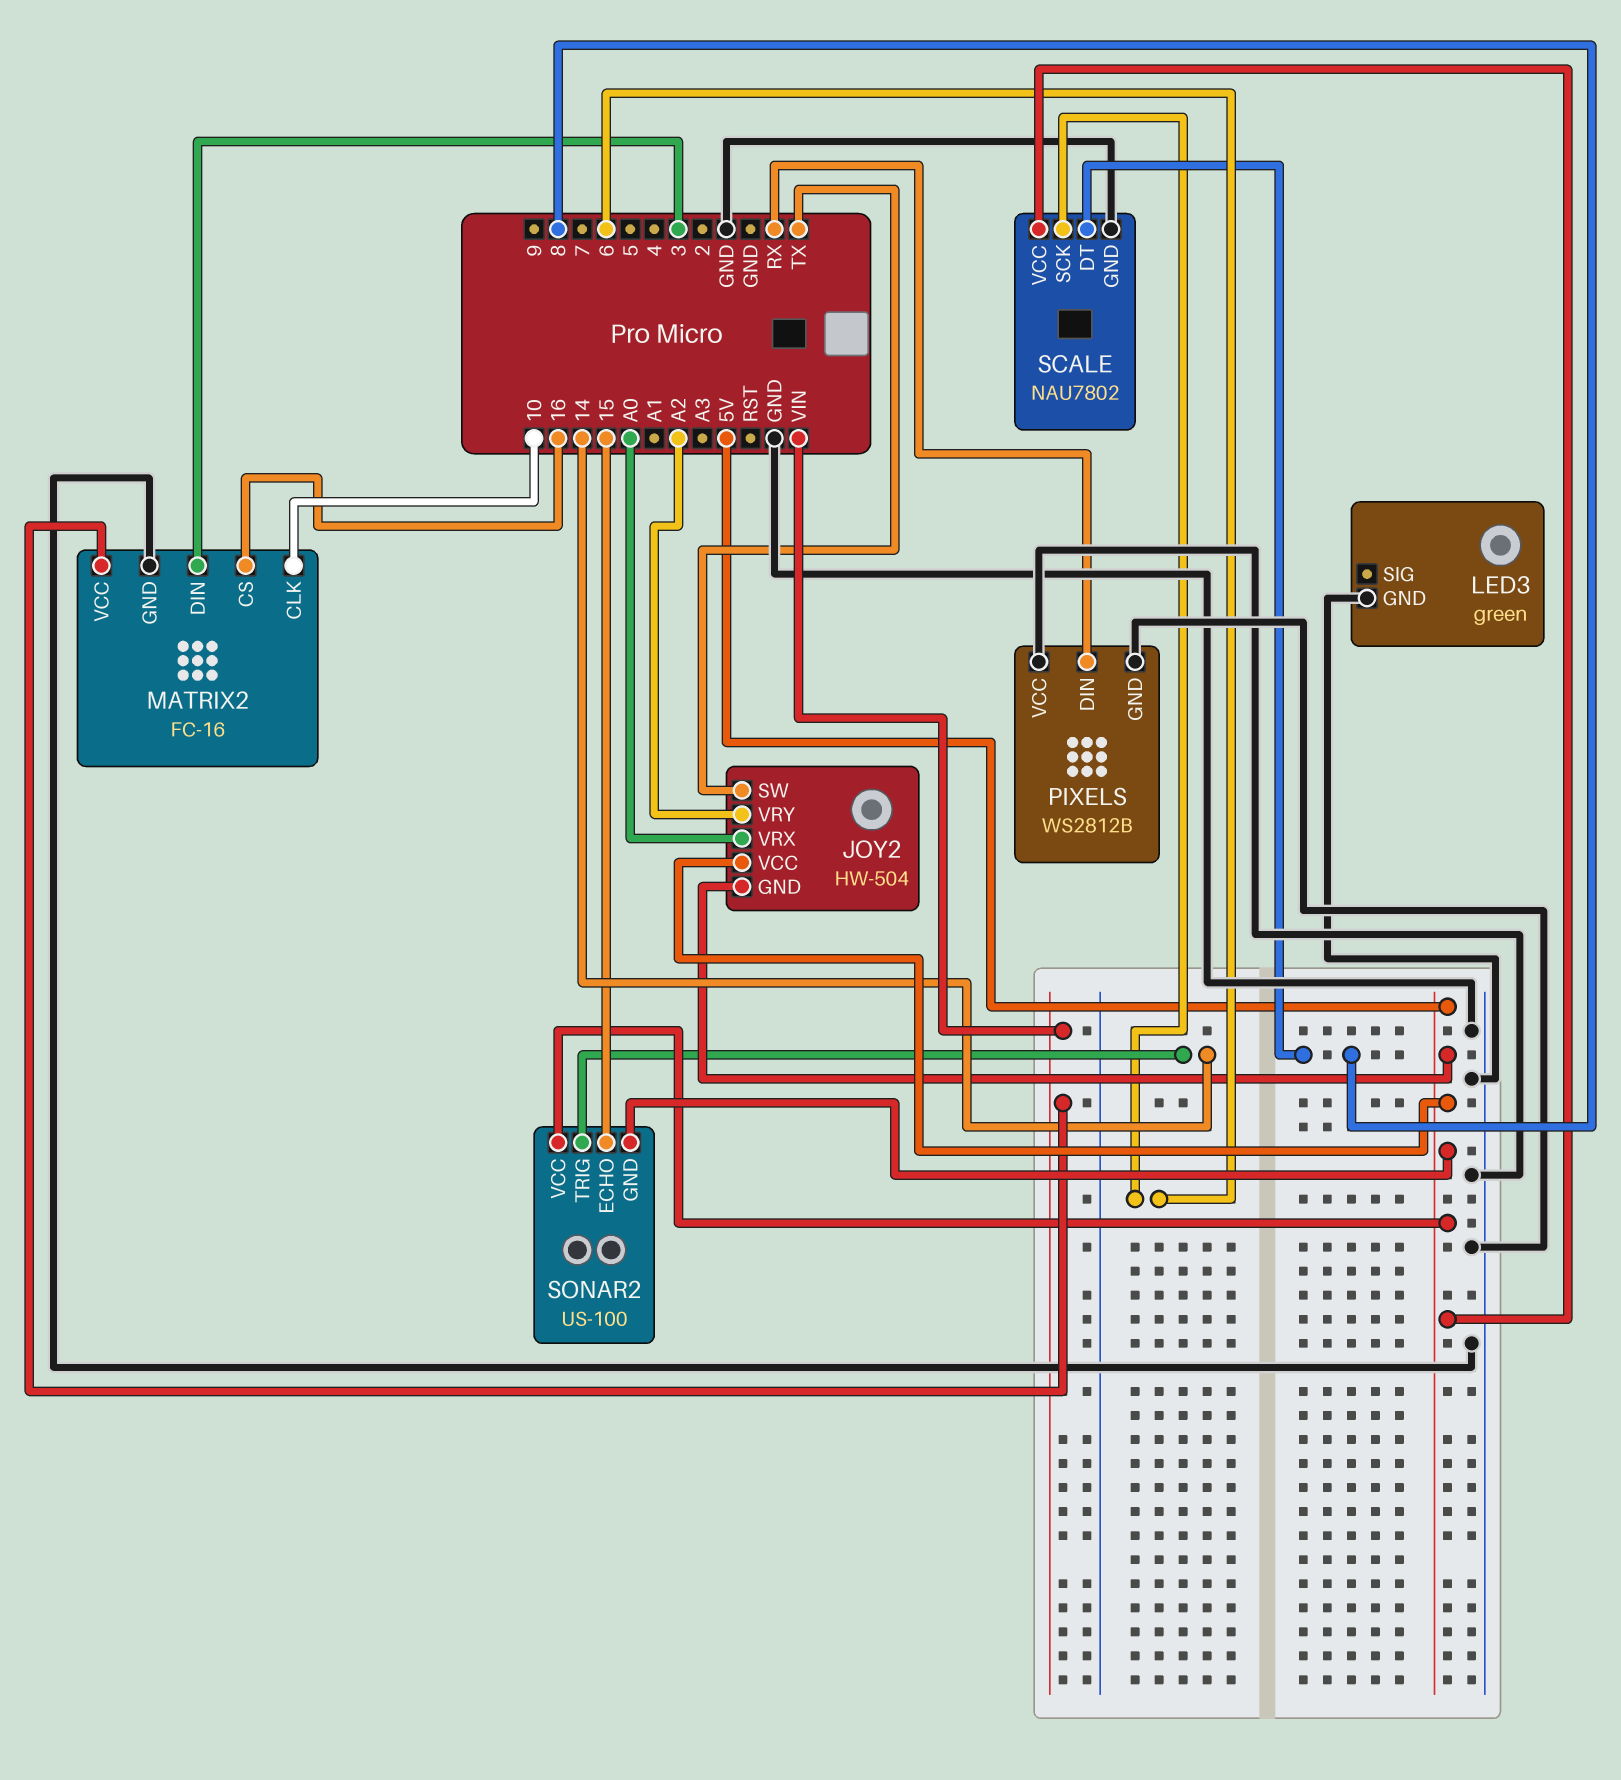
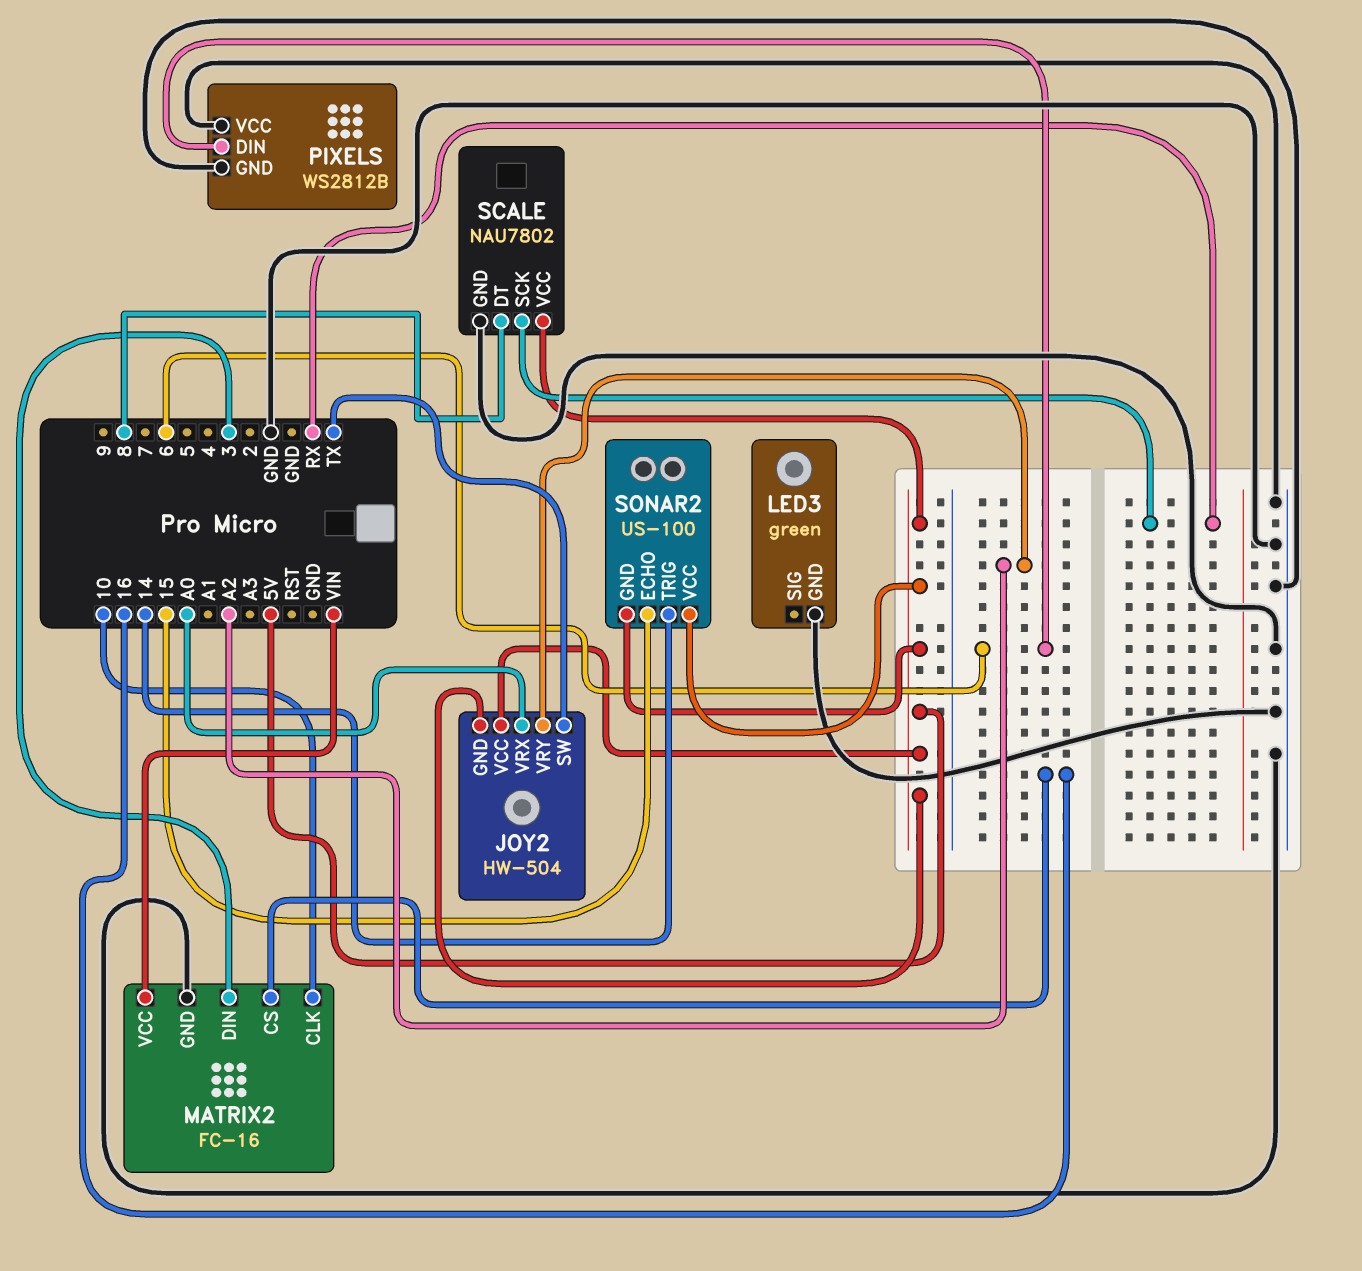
PIXELS pin DIN: RX -> 6
SCALE pin SCK: 6 -> RX

